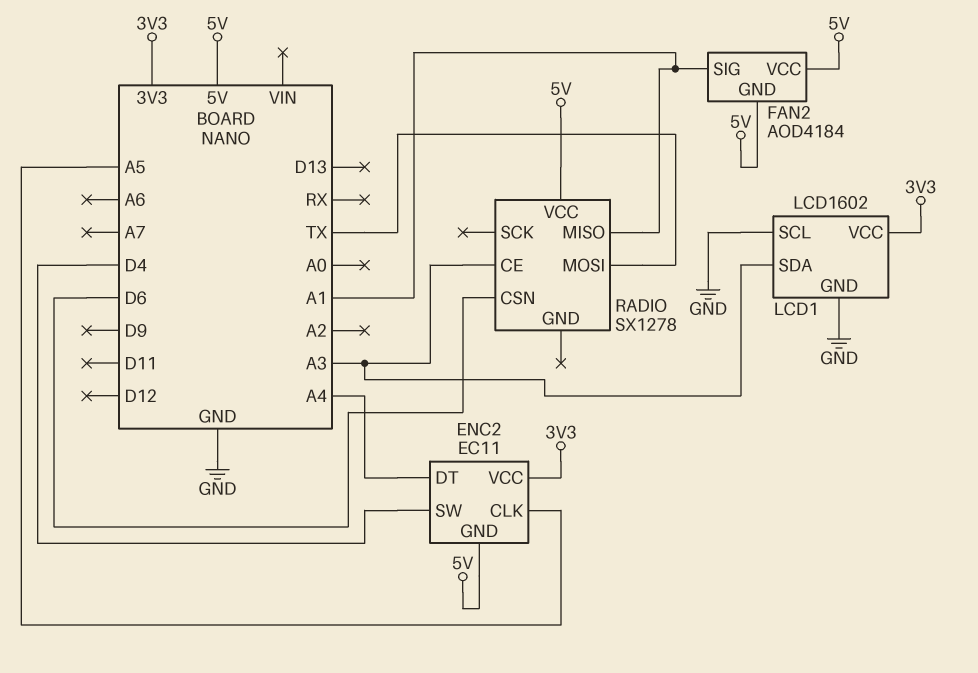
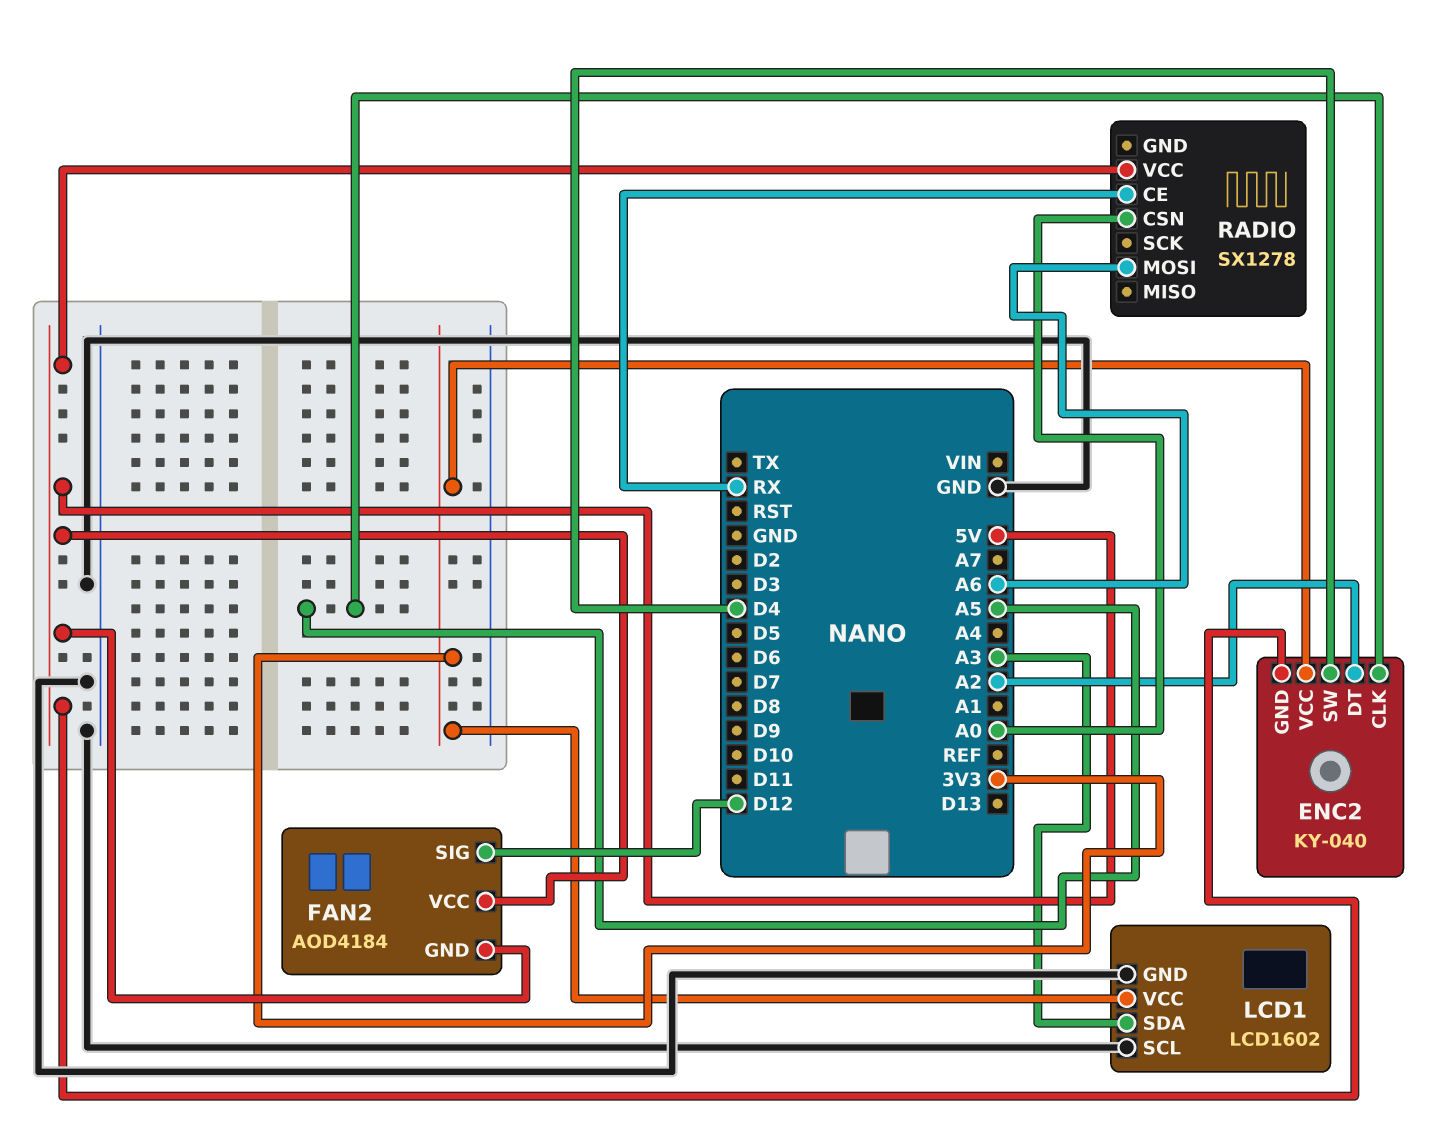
ENC2: EC11 -> KY-040
ENC2 pin DT: A4 -> A2
FAN2 pin SIG: A1 -> D12
RADIO pin CE: A3 -> RX
RADIO pin CSN: D6 -> A0
RADIO pin MISO: A1 -> none
RADIO pin MOSI: TX -> A6

